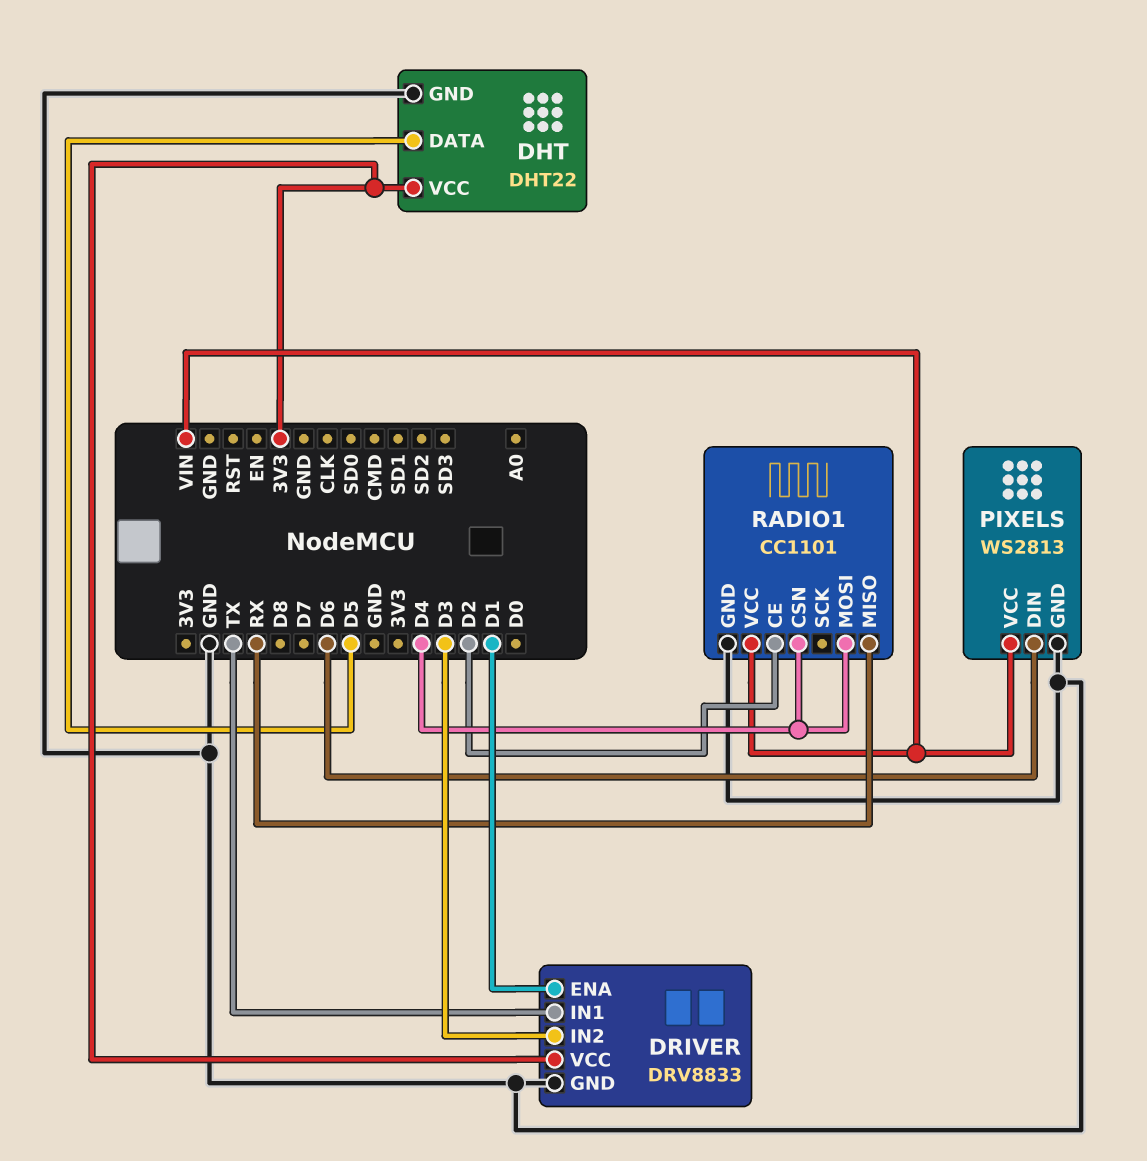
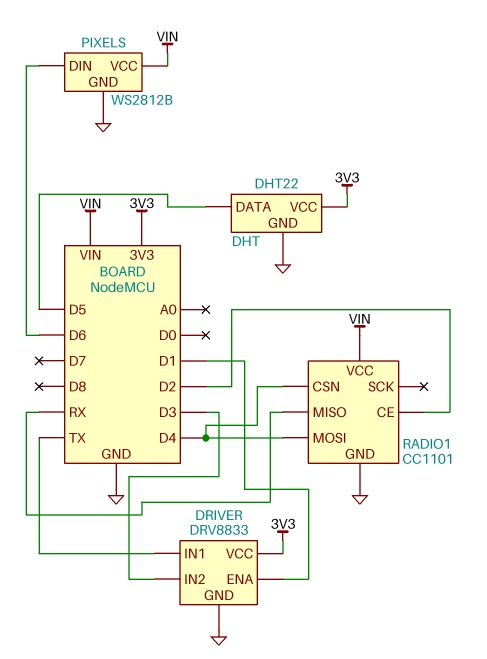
PIXELS: WS2813 -> WS2812B

